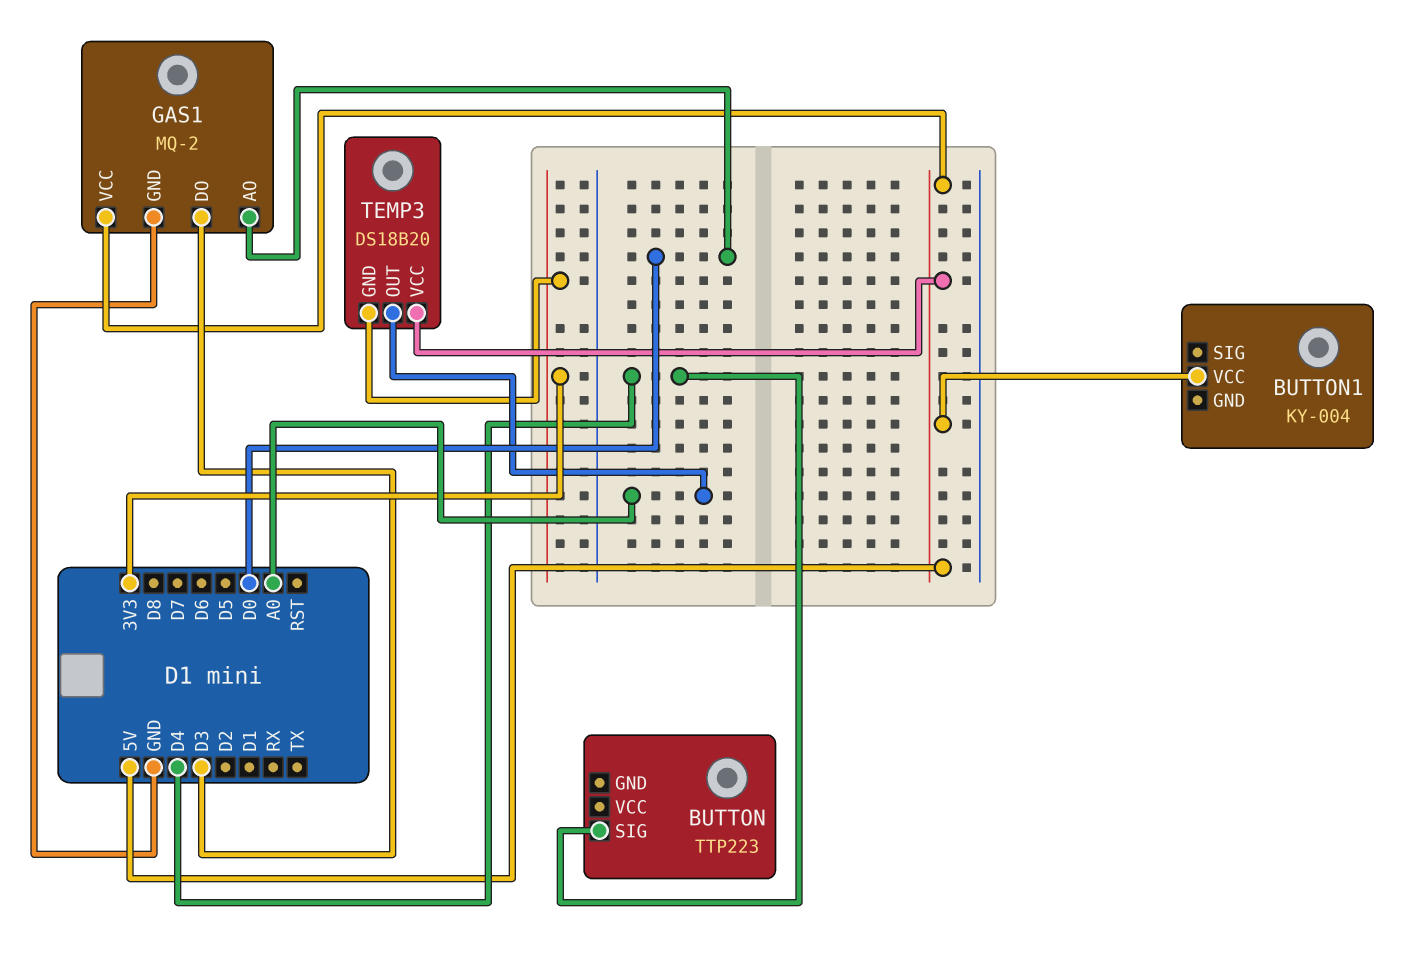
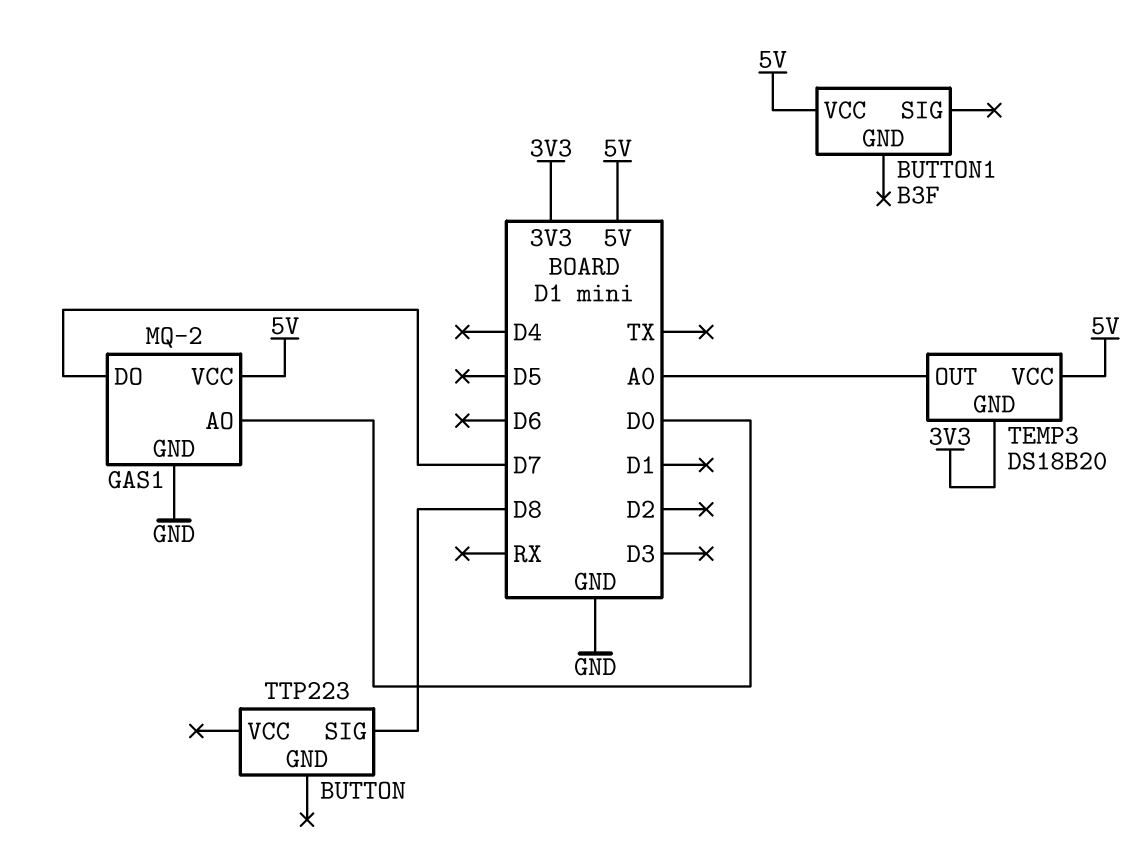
BUTTON pin SIG: D4 -> D8
BUTTON1: KY-004 -> B3F
GAS1 pin DO: D3 -> D7

